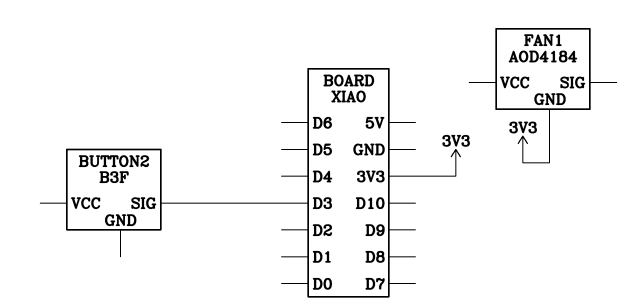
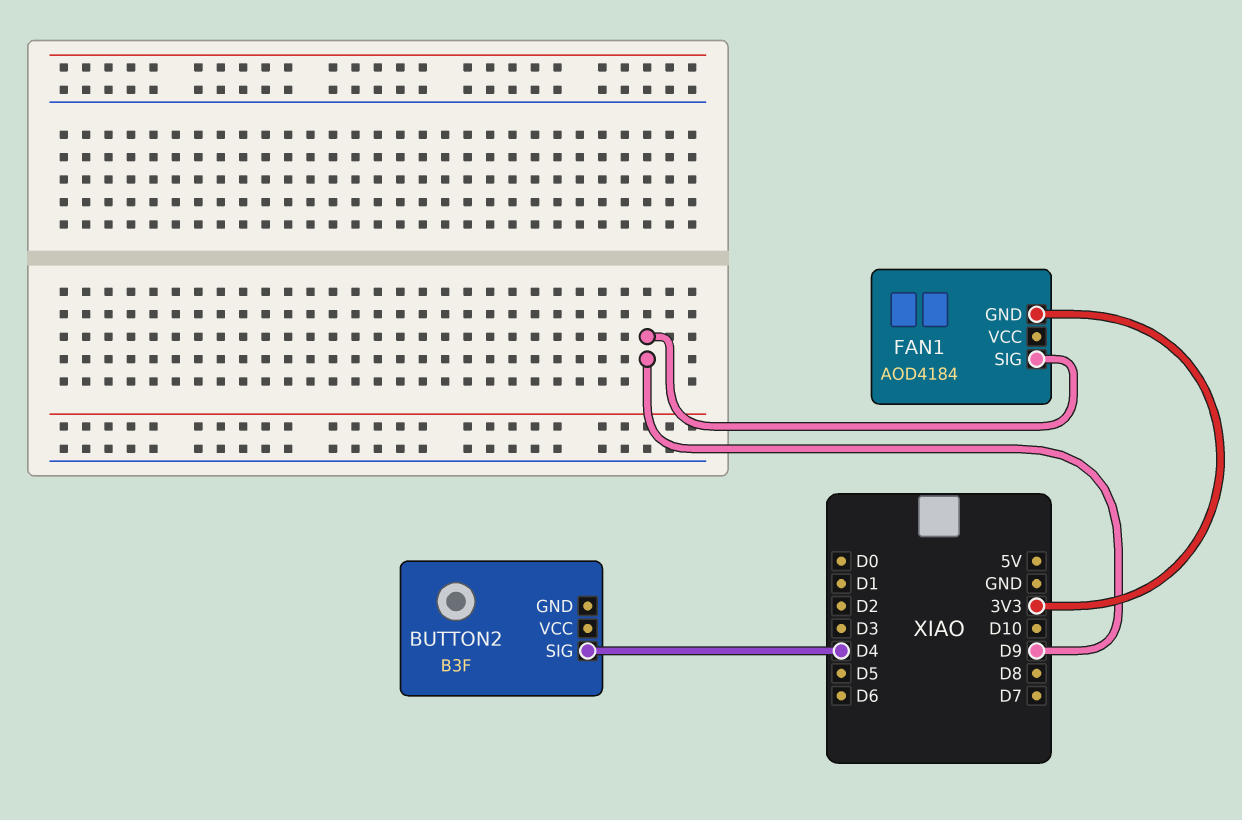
BUTTON2 pin SIG: D3 -> D4
FAN1 pin SIG: none -> D9

